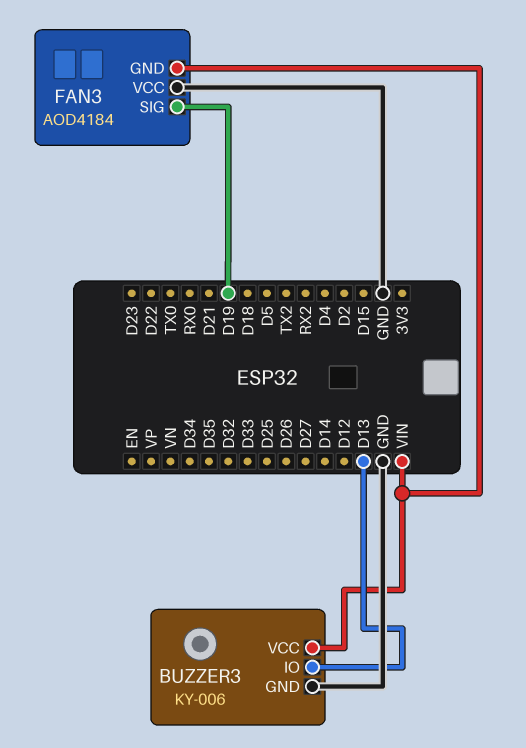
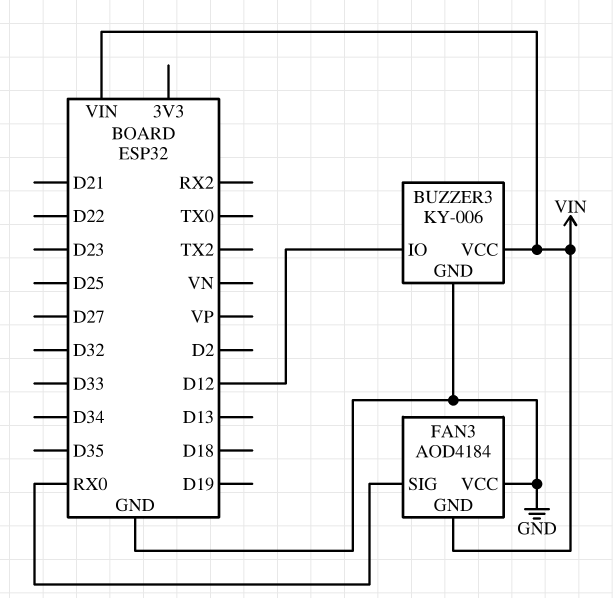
BUZZER3 pin IO: D13 -> D12
FAN3 pin SIG: D19 -> RX0

